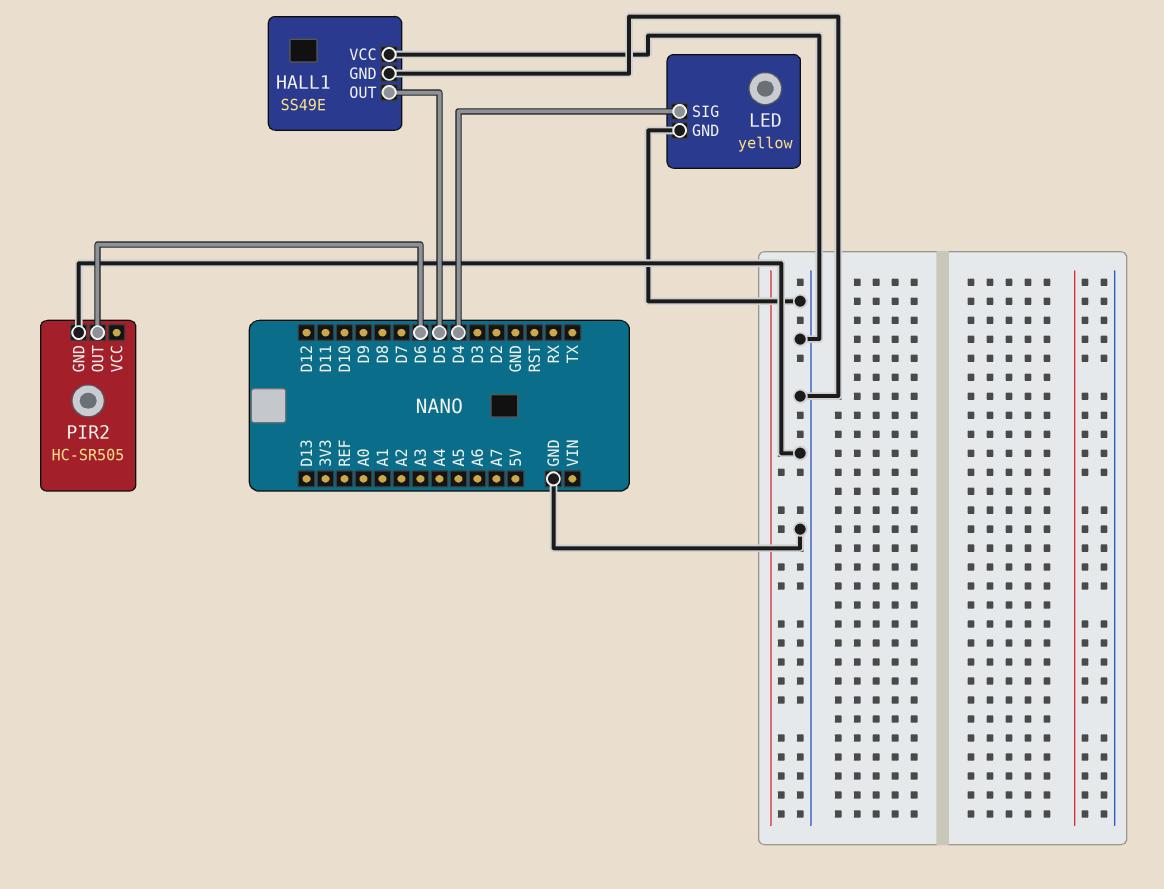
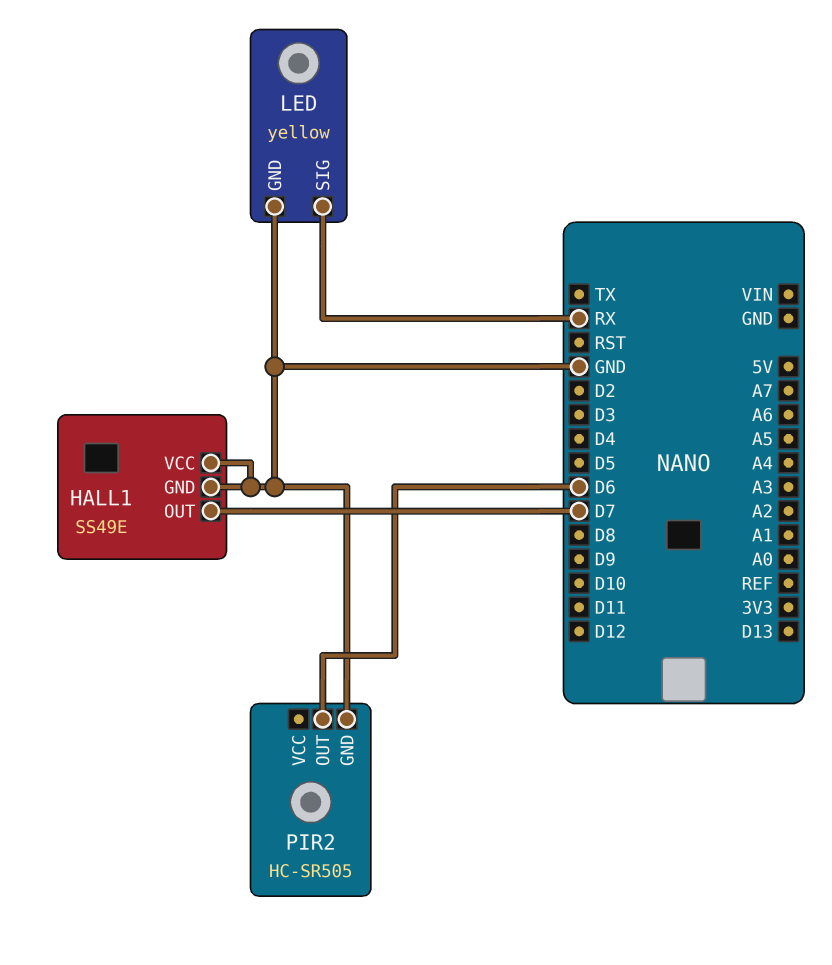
HALL1 pin OUT: D5 -> D7
LED pin SIG: D4 -> RX

